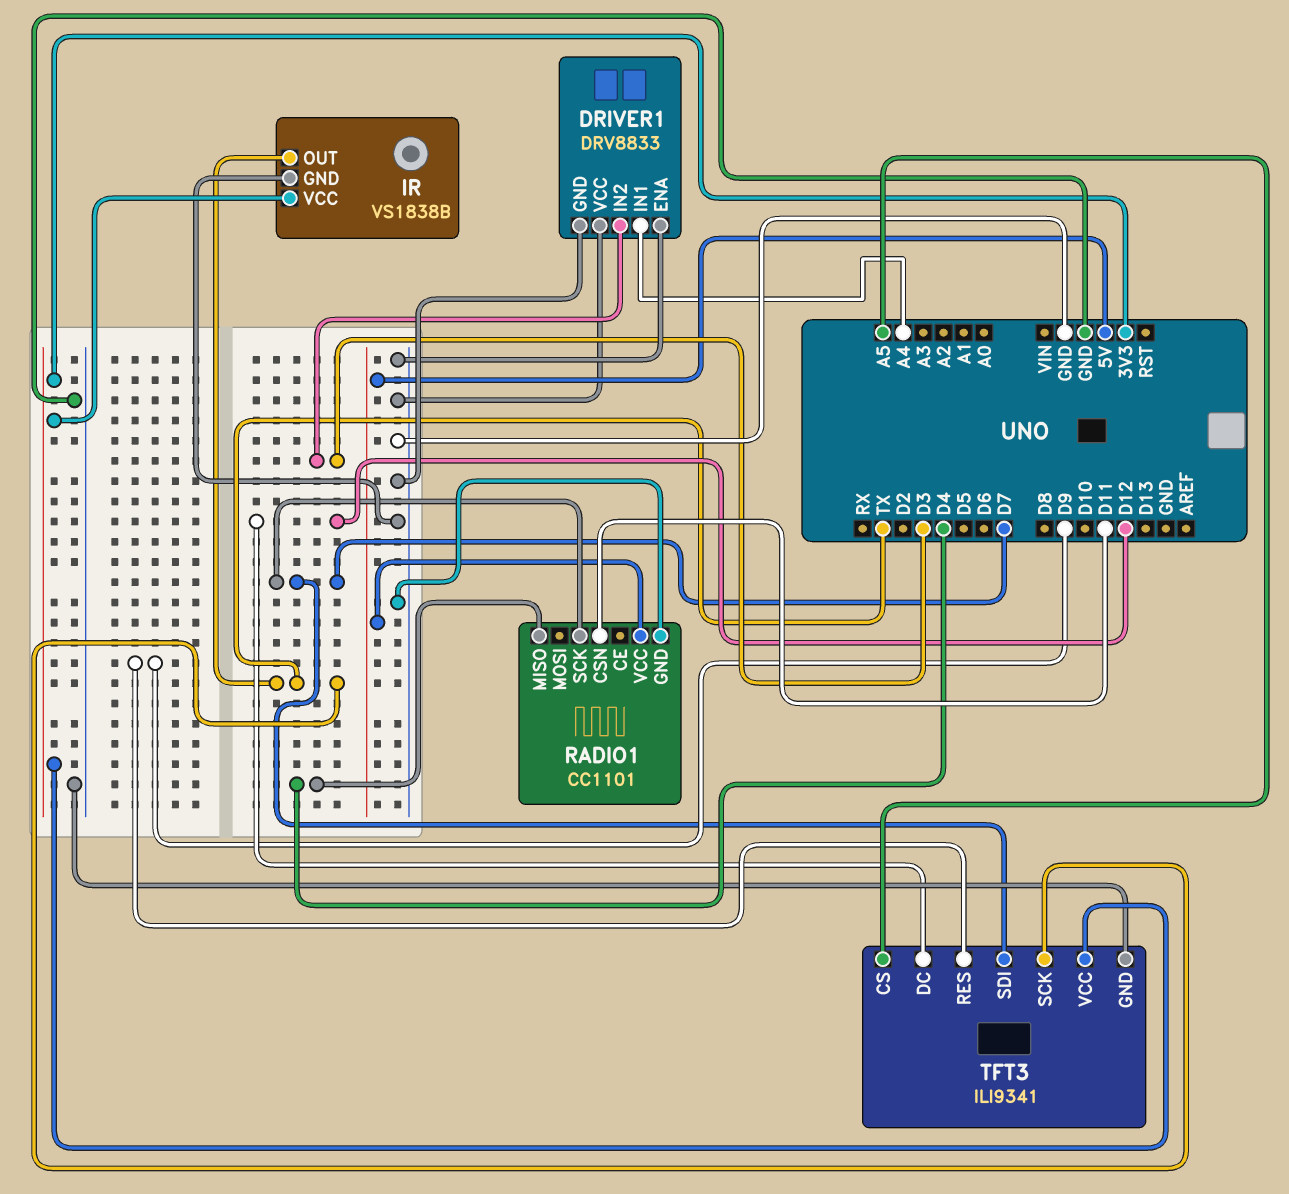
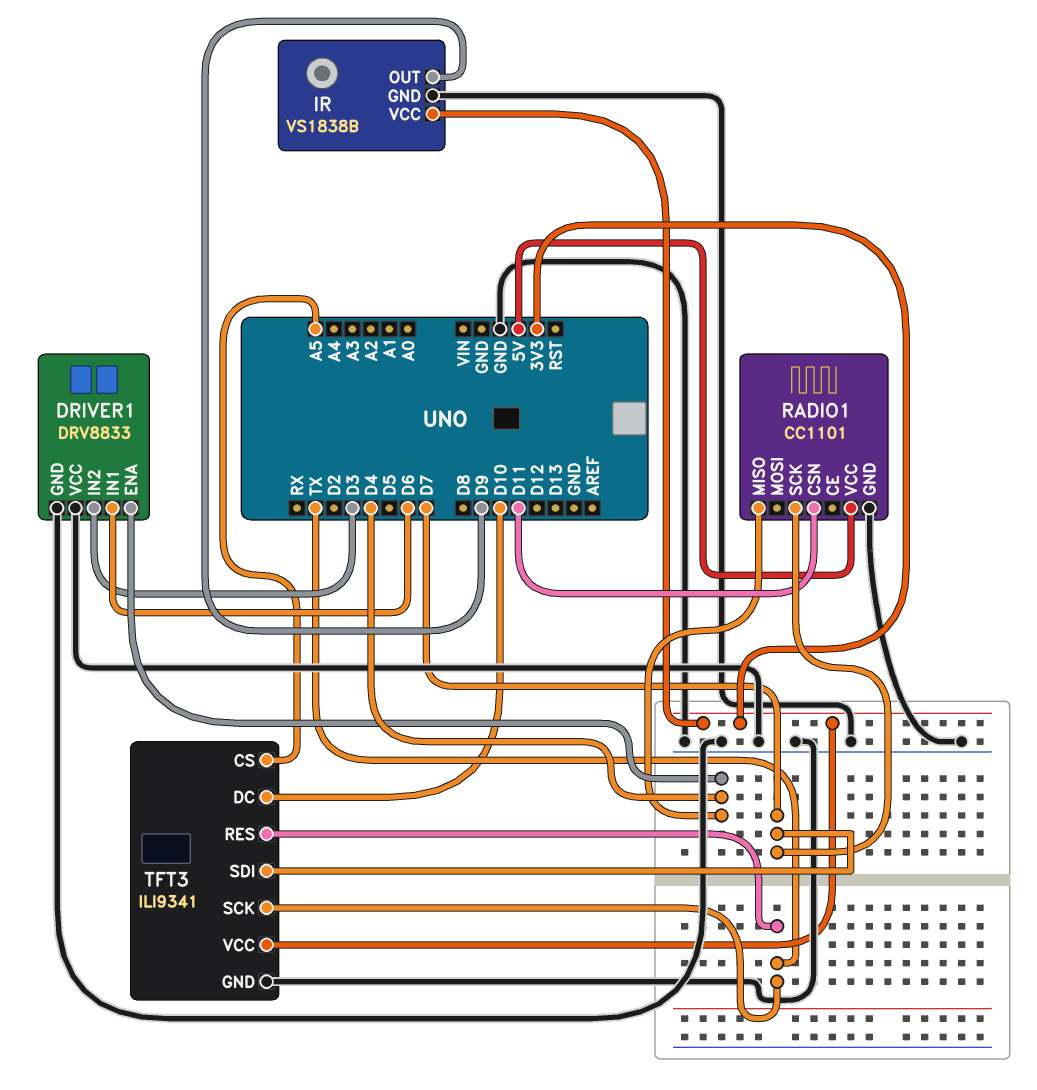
DRIVER1 pin ENA: GND -> D4
DRIVER1 pin IN1: A4 -> D6
IR pin OUT: TX -> D9
TFT3 pin DC: D12 -> D10
TFT3 pin RES: D9 -> TX

